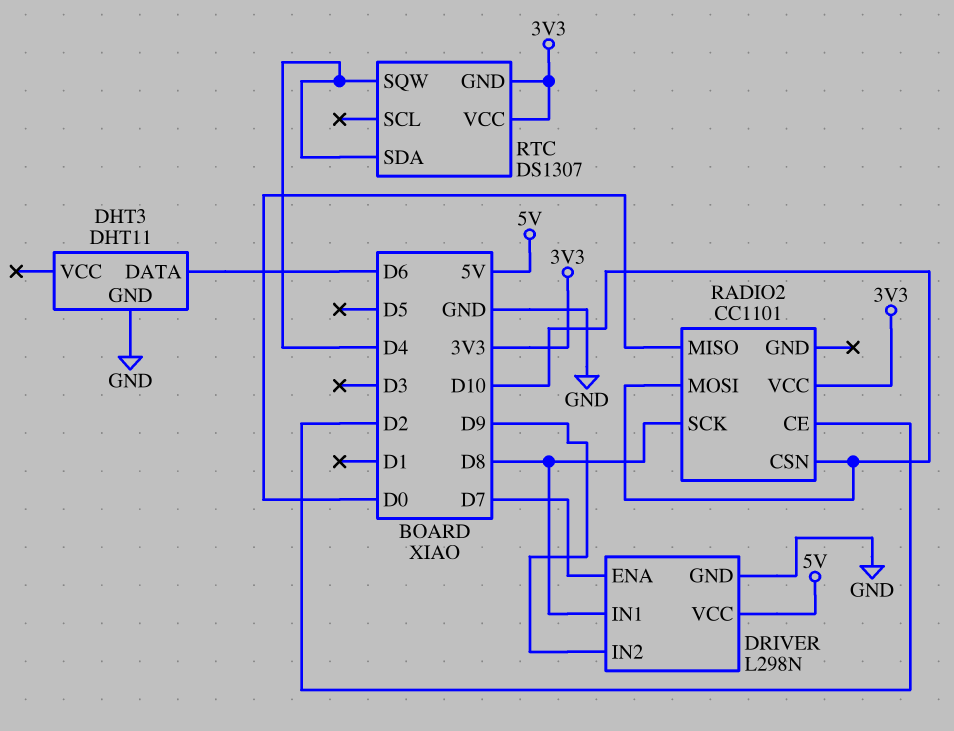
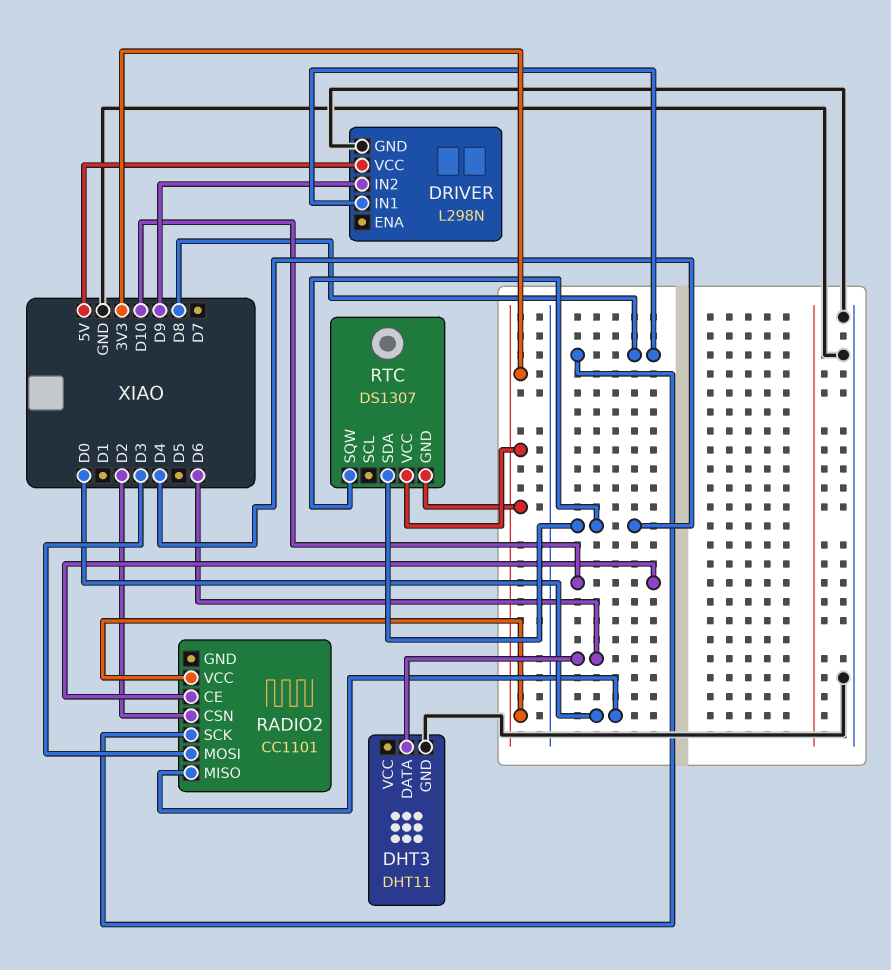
DRIVER pin ENA: D7 -> none
RADIO2 pin CE: D2 -> D10
RADIO2 pin CSN: D10 -> D2
RADIO2 pin MOSI: D10 -> D3

